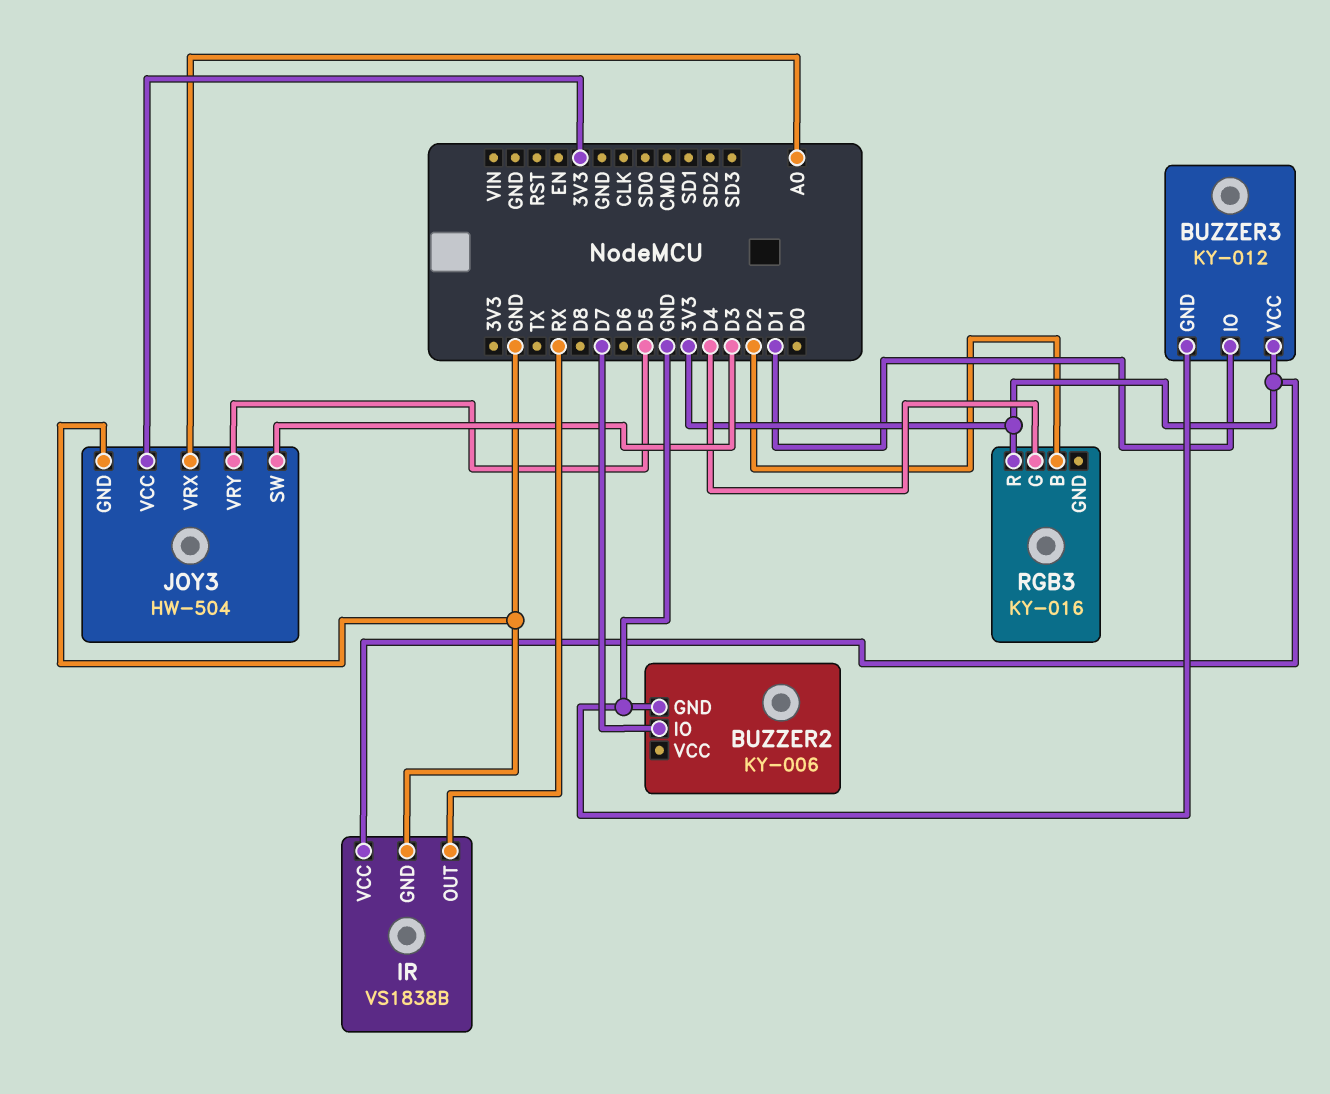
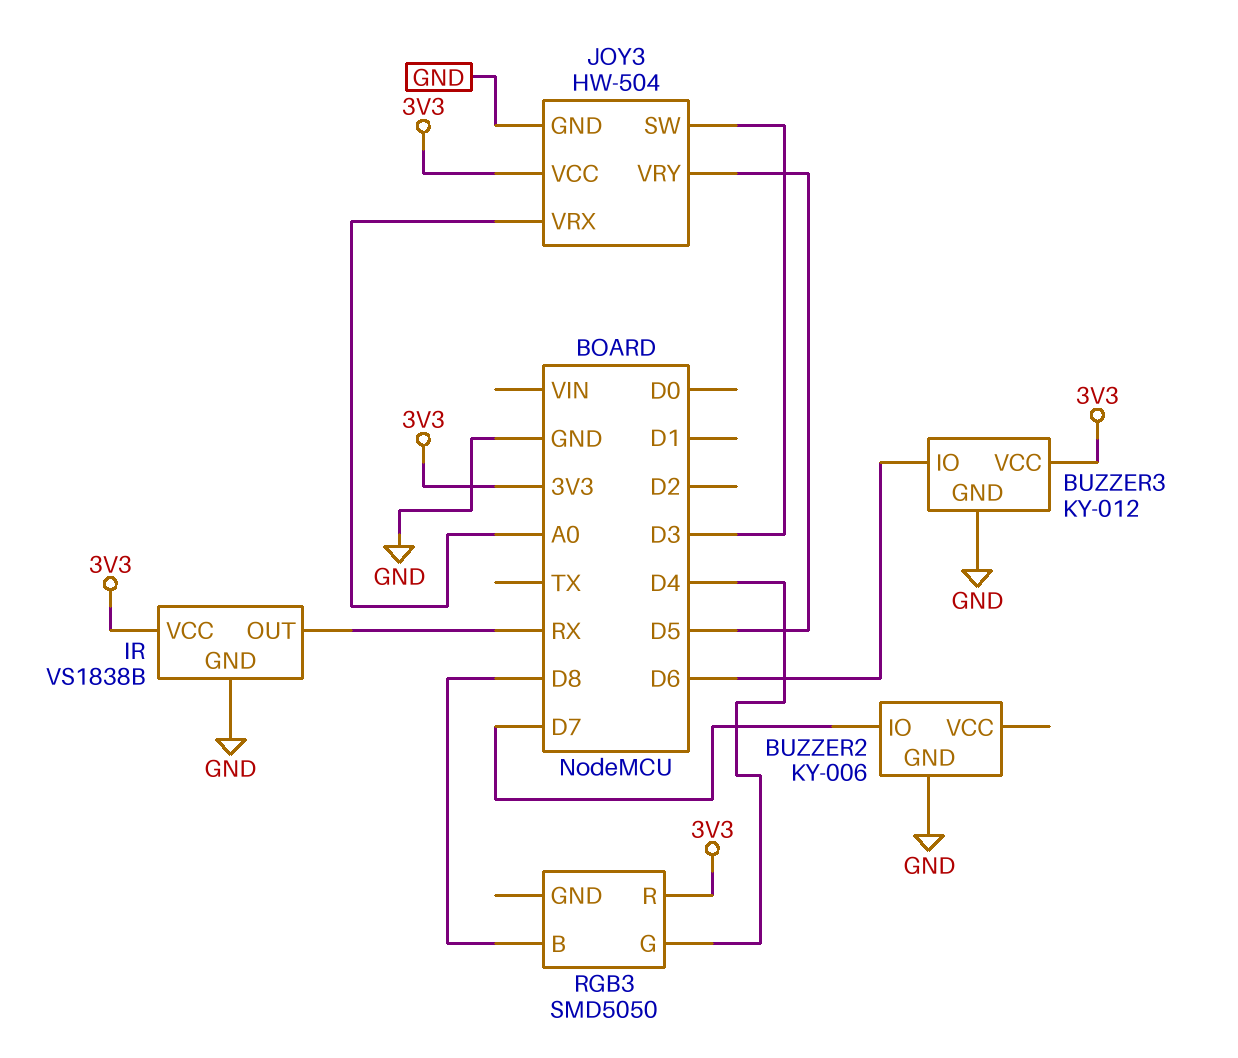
BUZZER3 pin IO: D1 -> D6
RGB3: KY-016 -> SMD5050
RGB3 pin B: D2 -> D8

